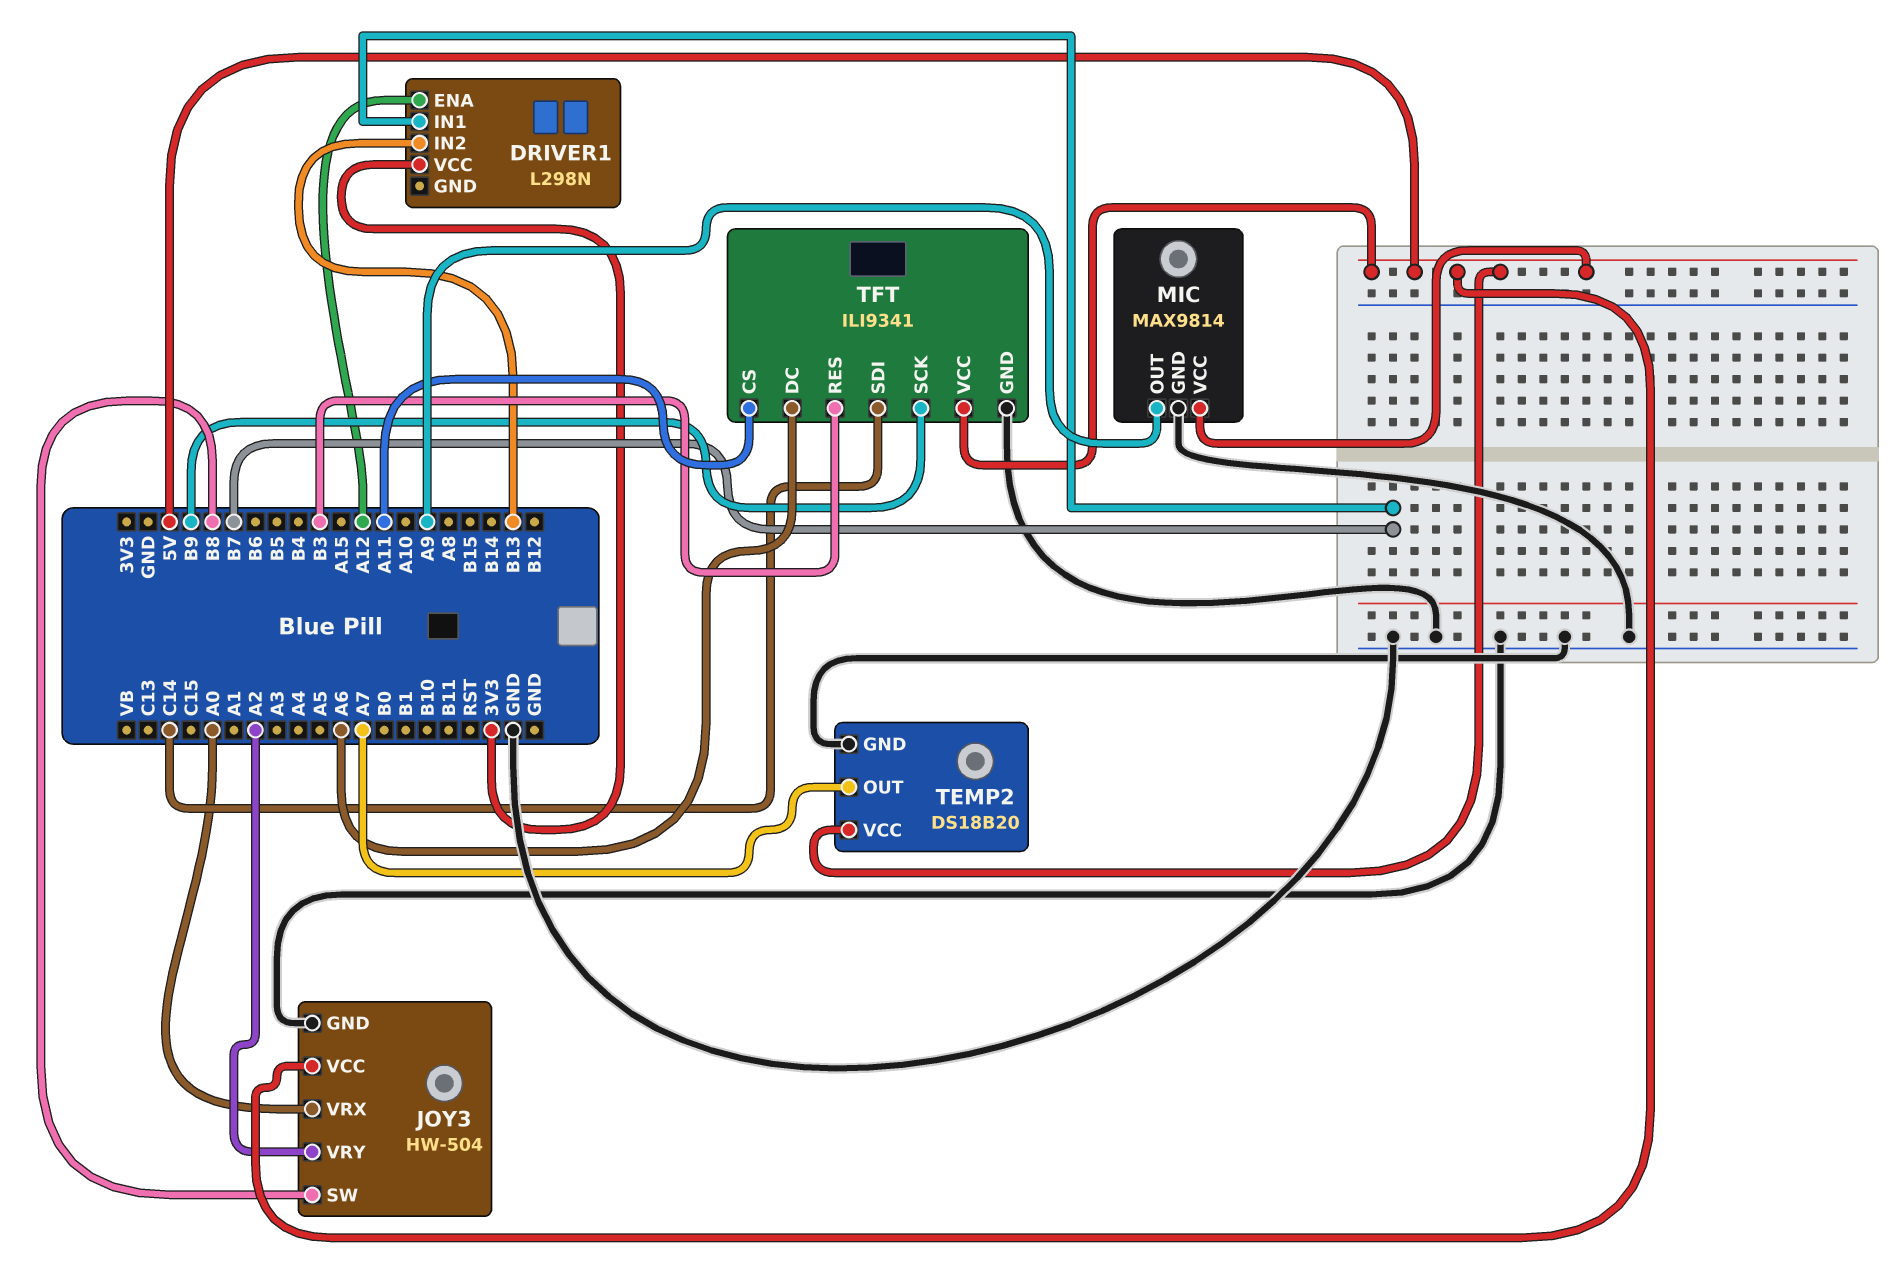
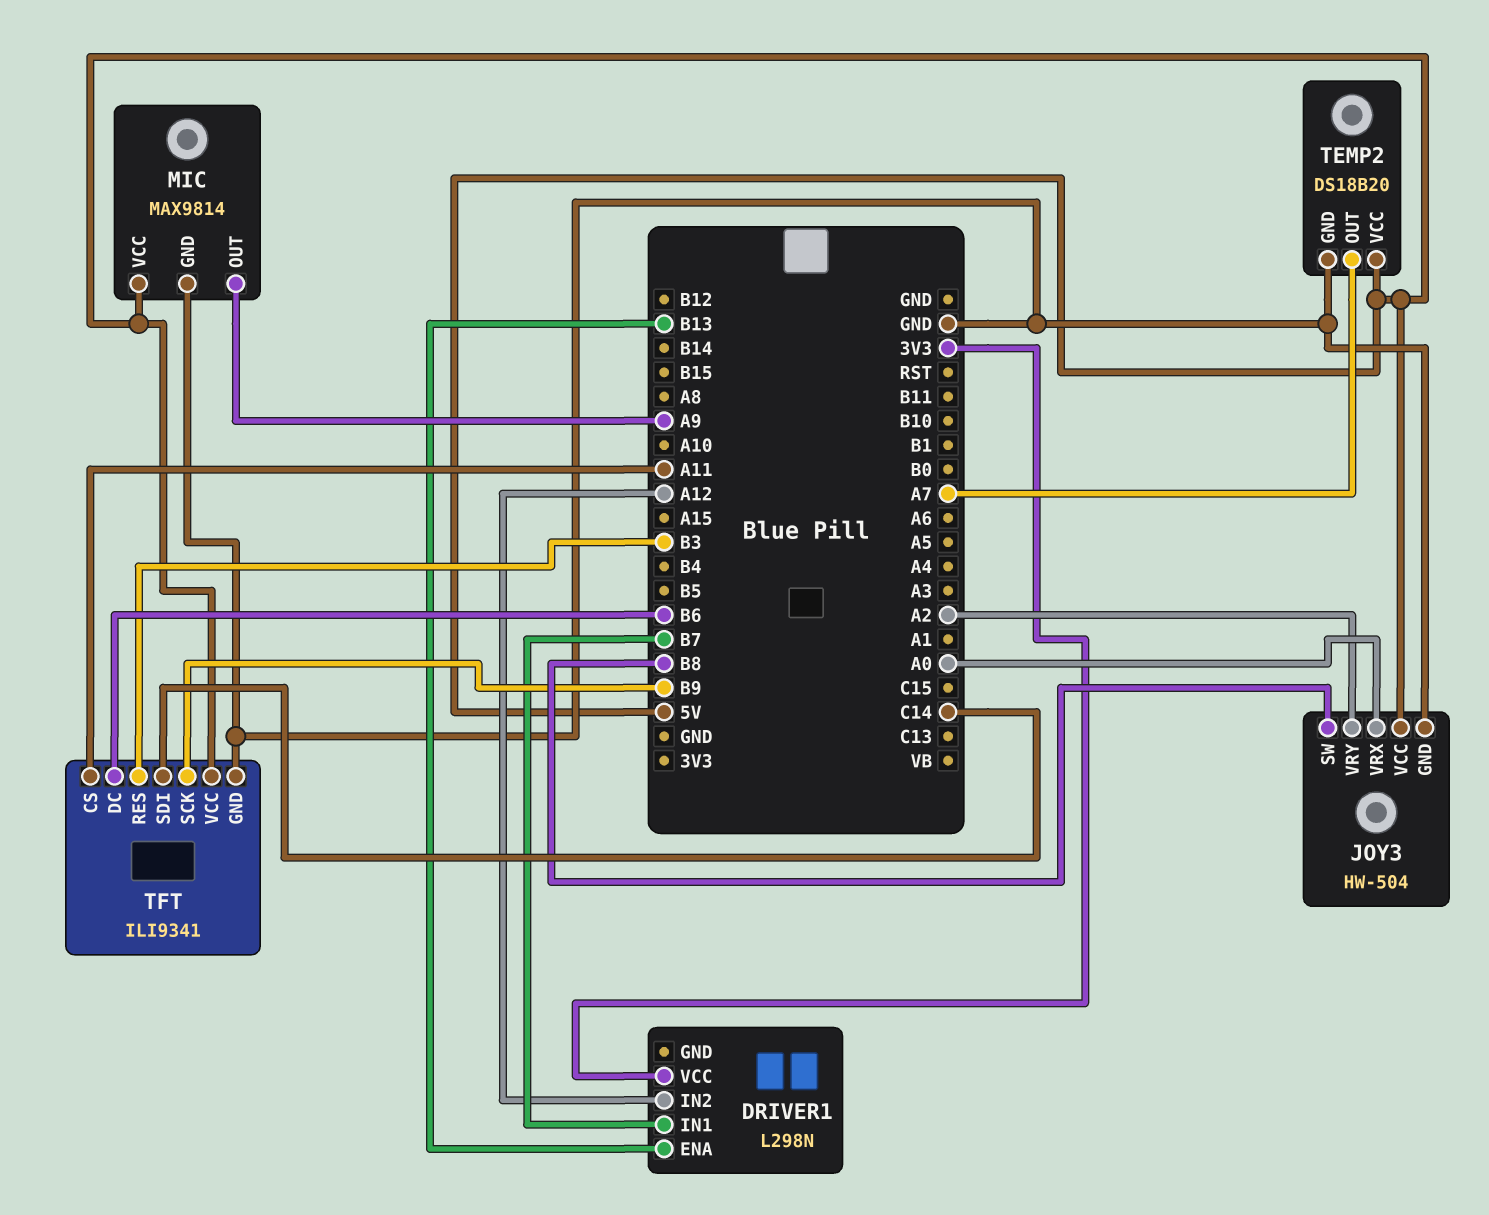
DRIVER1 pin ENA: A12 -> B13
DRIVER1 pin IN2: B13 -> A12
TFT pin DC: A6 -> B6

